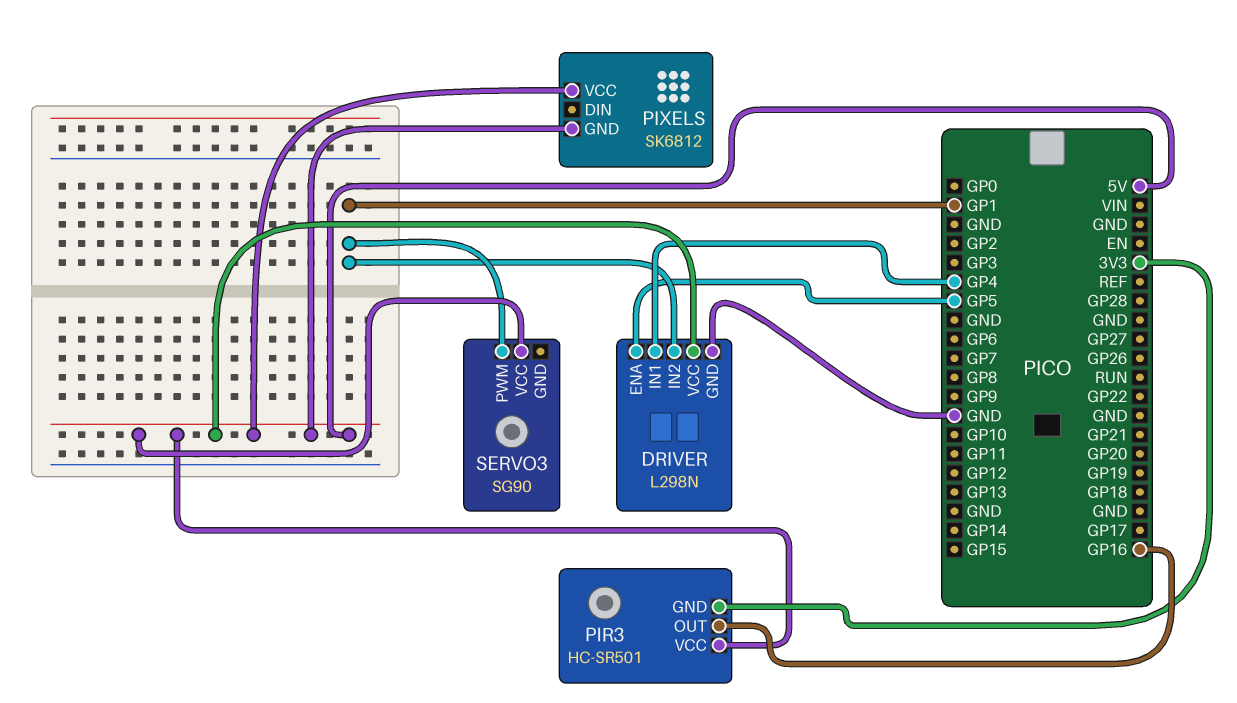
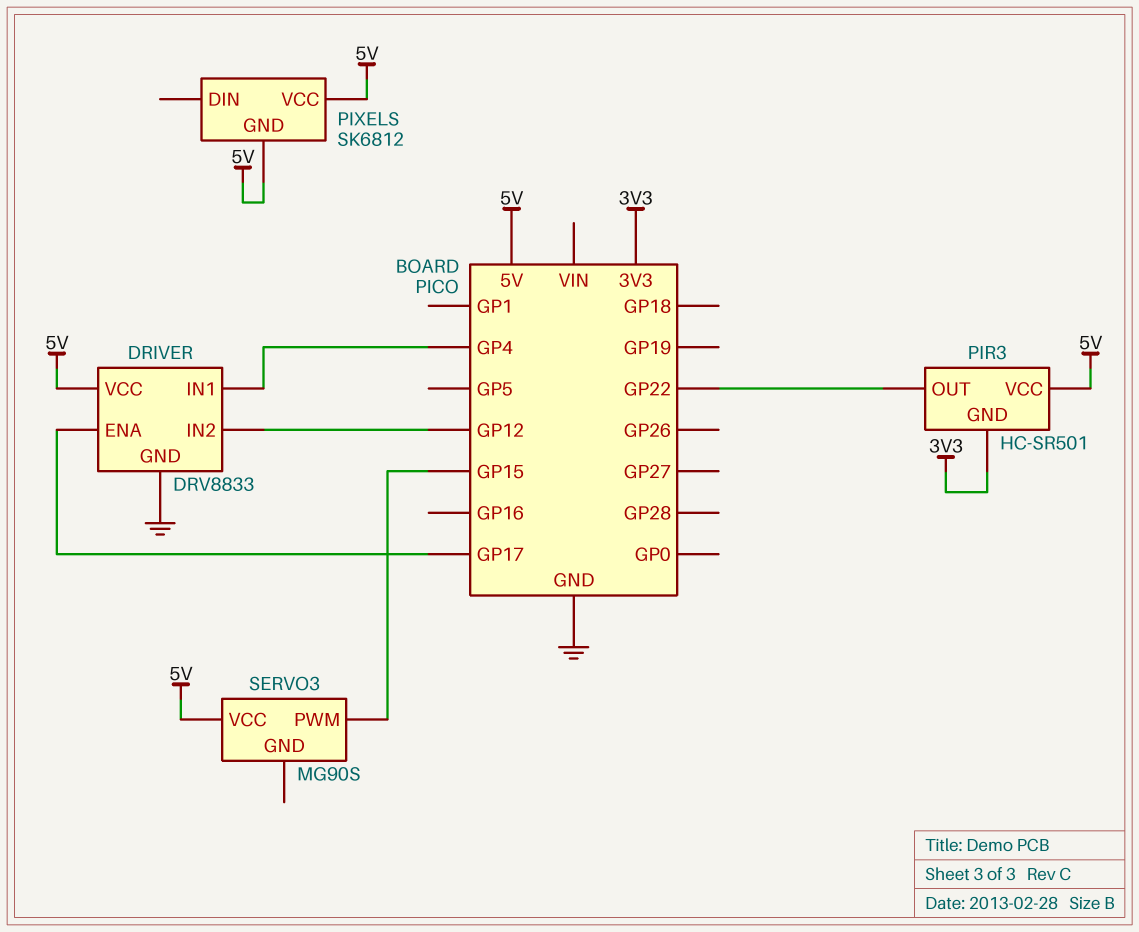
DRIVER: L298N -> DRV8833
DRIVER pin ENA: GP5 -> GP17
DRIVER pin IN2: GP1 -> GP12
PIR3 pin OUT: GP16 -> GP22
SERVO3: SG90 -> MG90S
SERVO3 pin PWM: GP1 -> GP15

